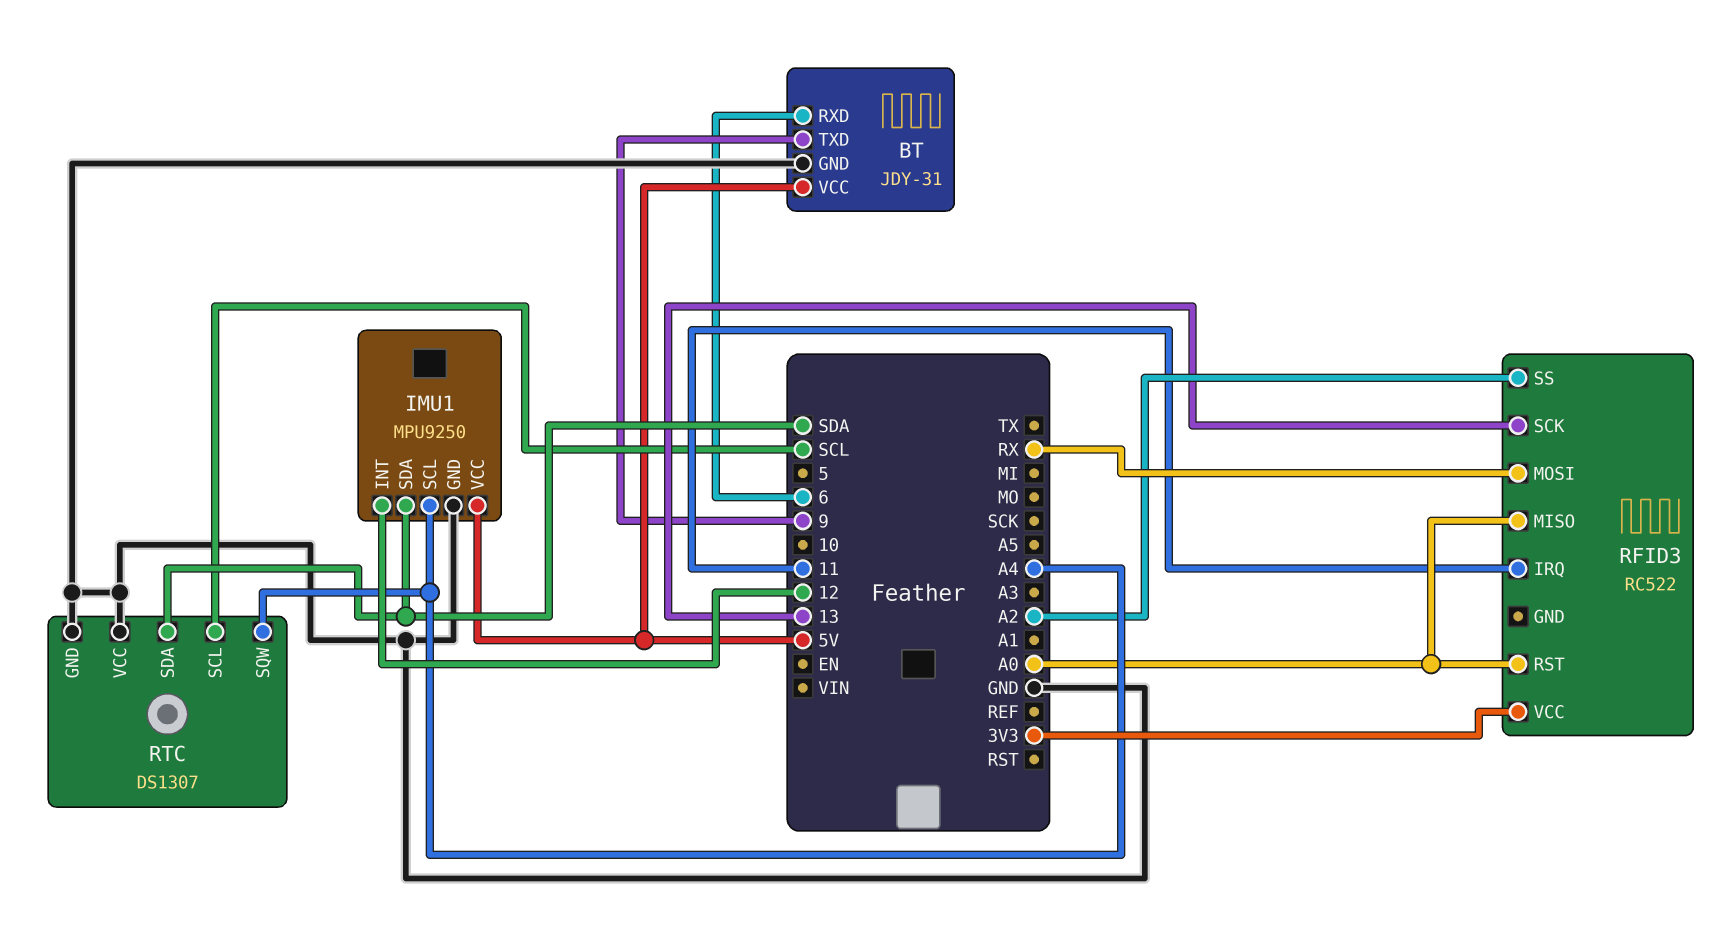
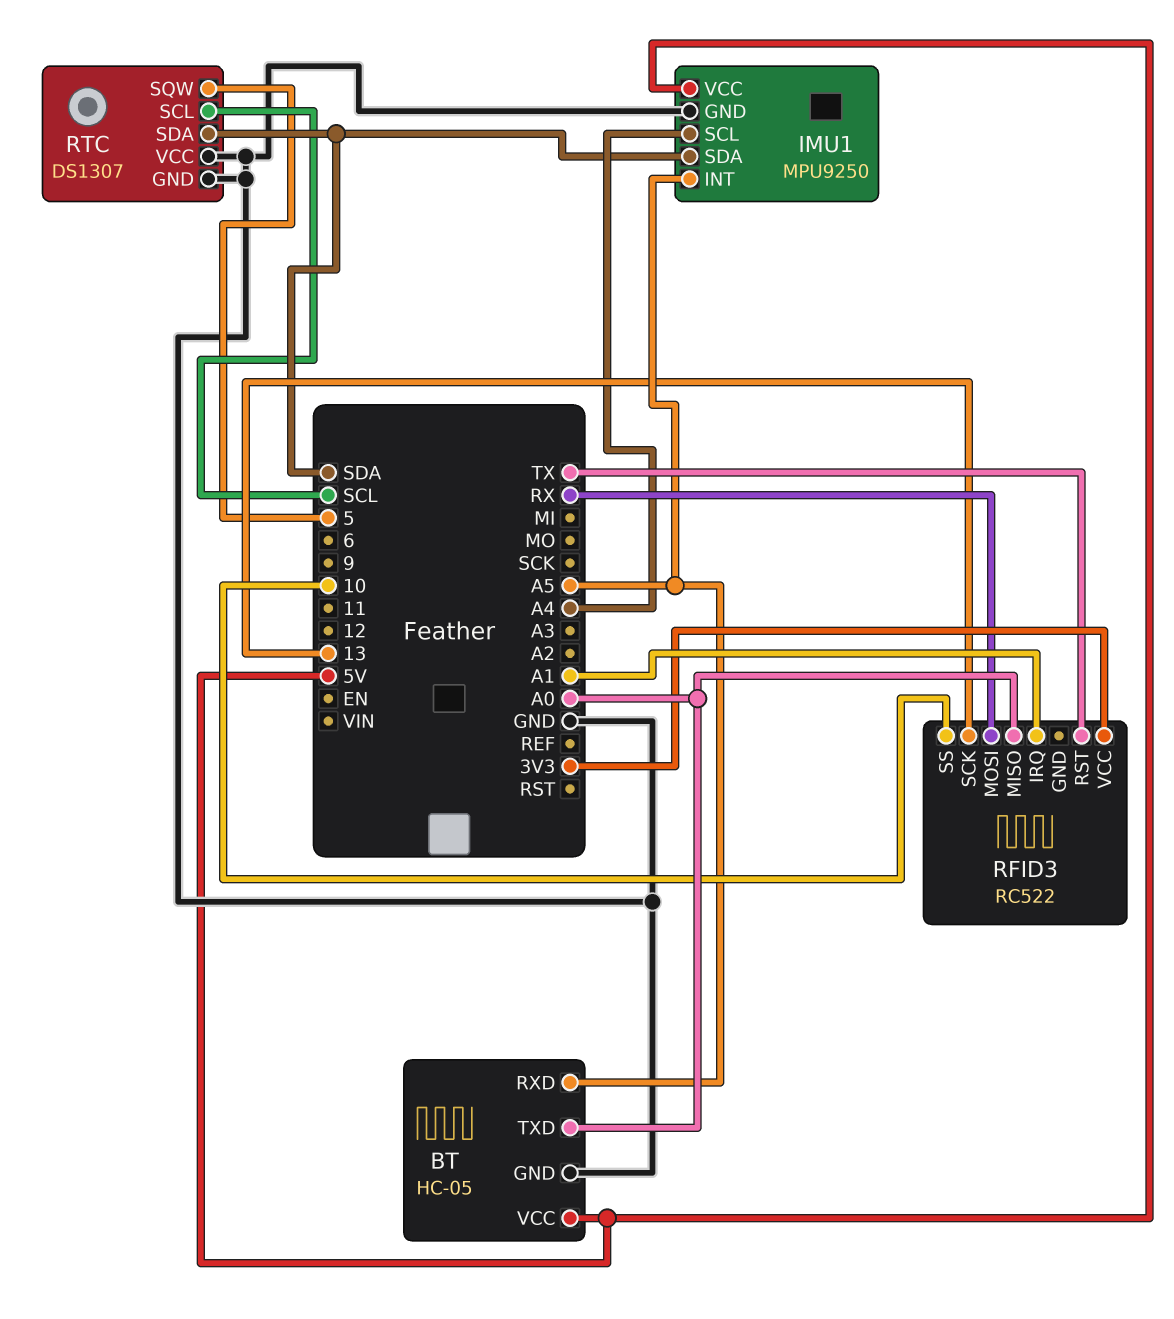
BT: JDY-31 -> HC-05
BT pin RXD: 6 -> A5
BT pin TXD: 9 -> A0
IMU1 pin INT: 12 -> A5
RFID3 pin IRQ: 11 -> A1
RFID3 pin RST: A0 -> TX
RFID3 pin SS: A2 -> 10
RTC pin SQW: A4 -> 5

